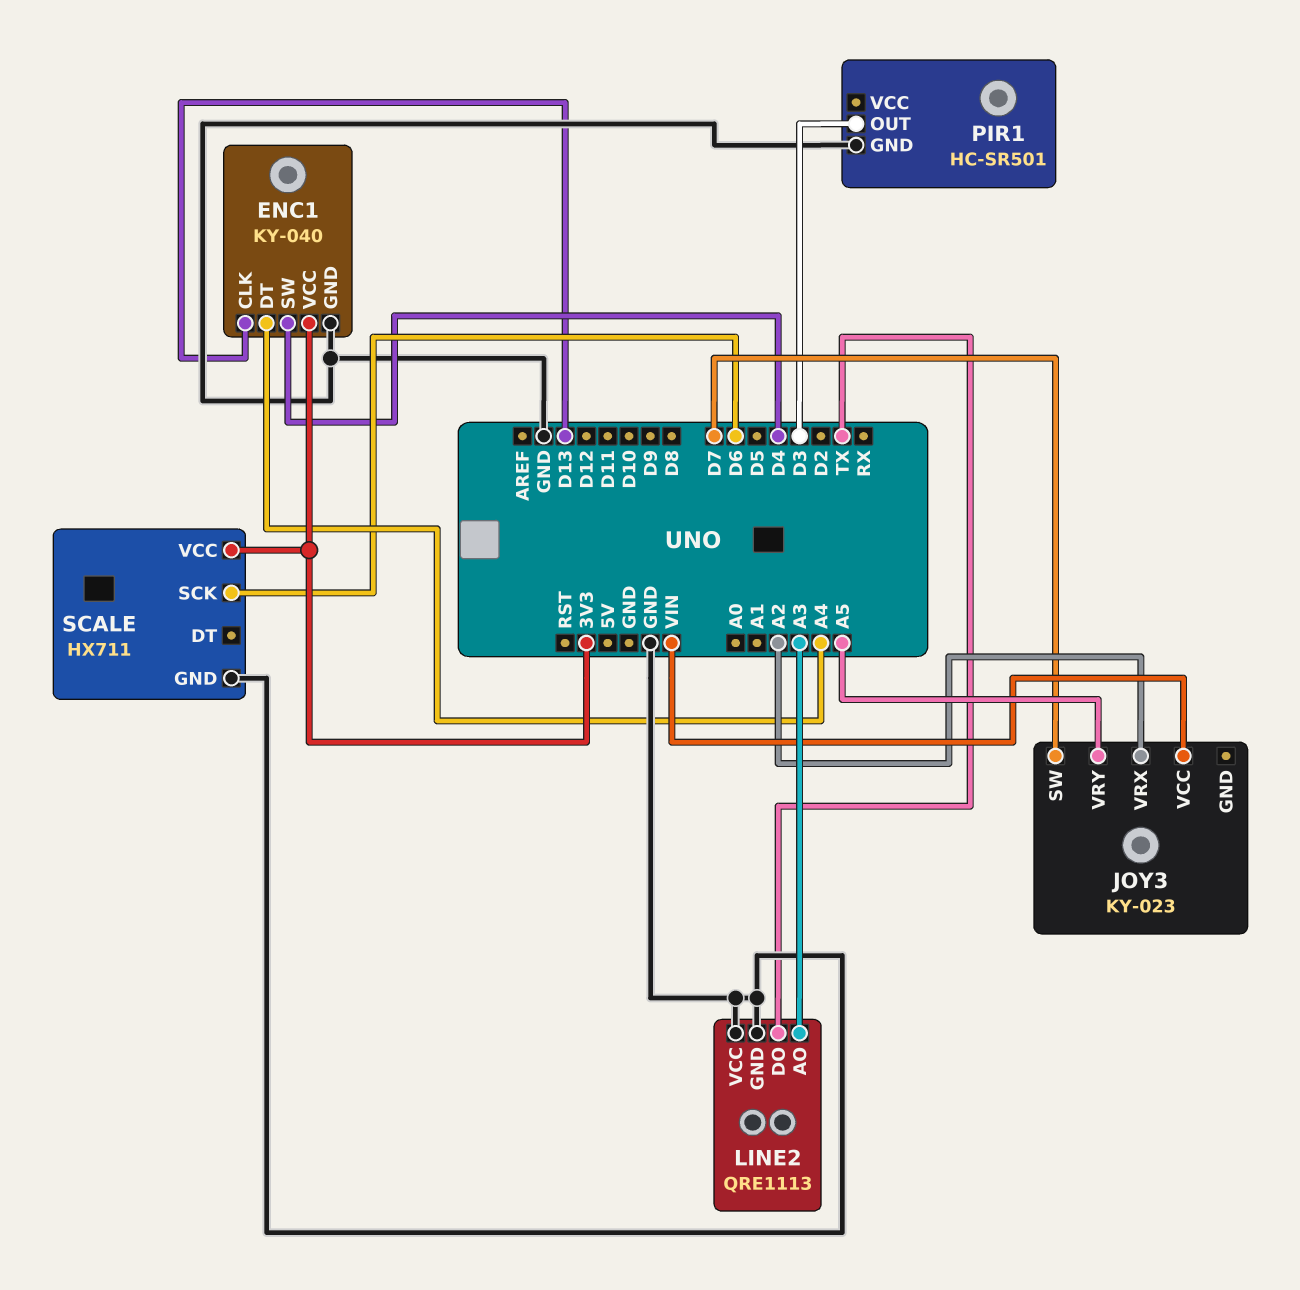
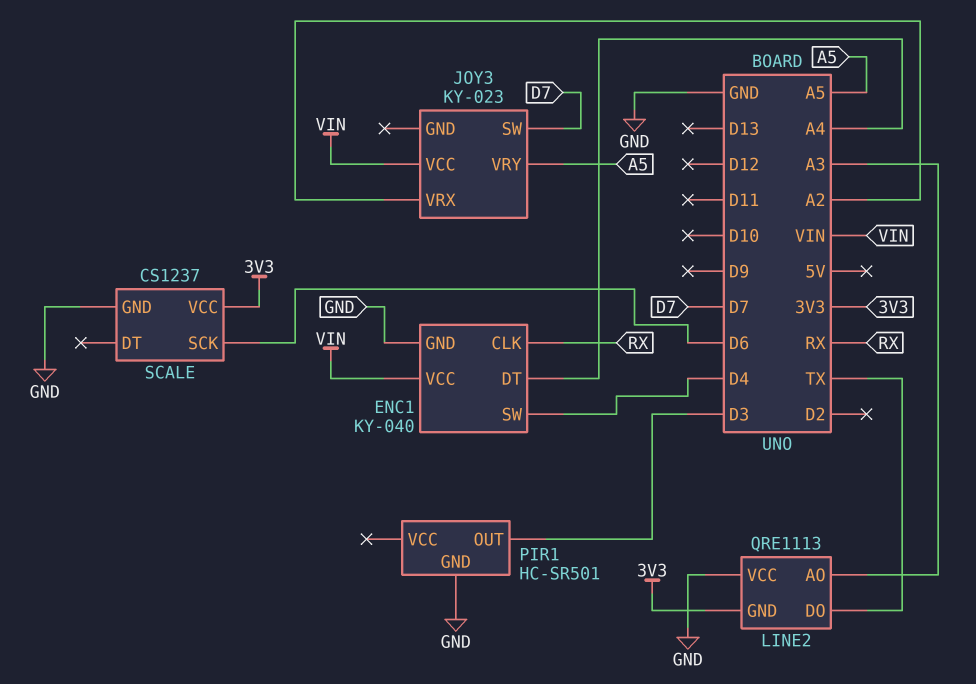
ENC1 pin CLK: D13 -> RX
ENC1 pin VCC: 3V3 -> VIN
LINE2 pin GND: GND -> 3V3
SCALE: HX711 -> CS1237

